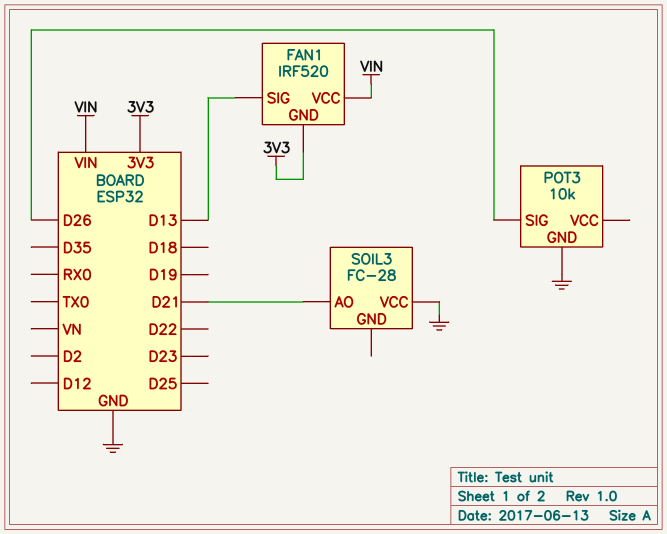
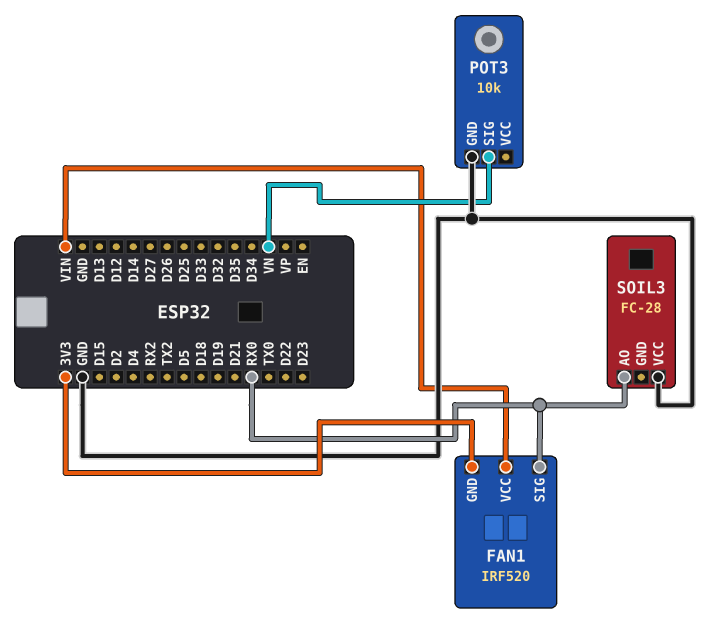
FAN1 pin SIG: D13 -> RX0
POT3 pin SIG: D26 -> VN
SOIL3 pin AO: D21 -> RX0

